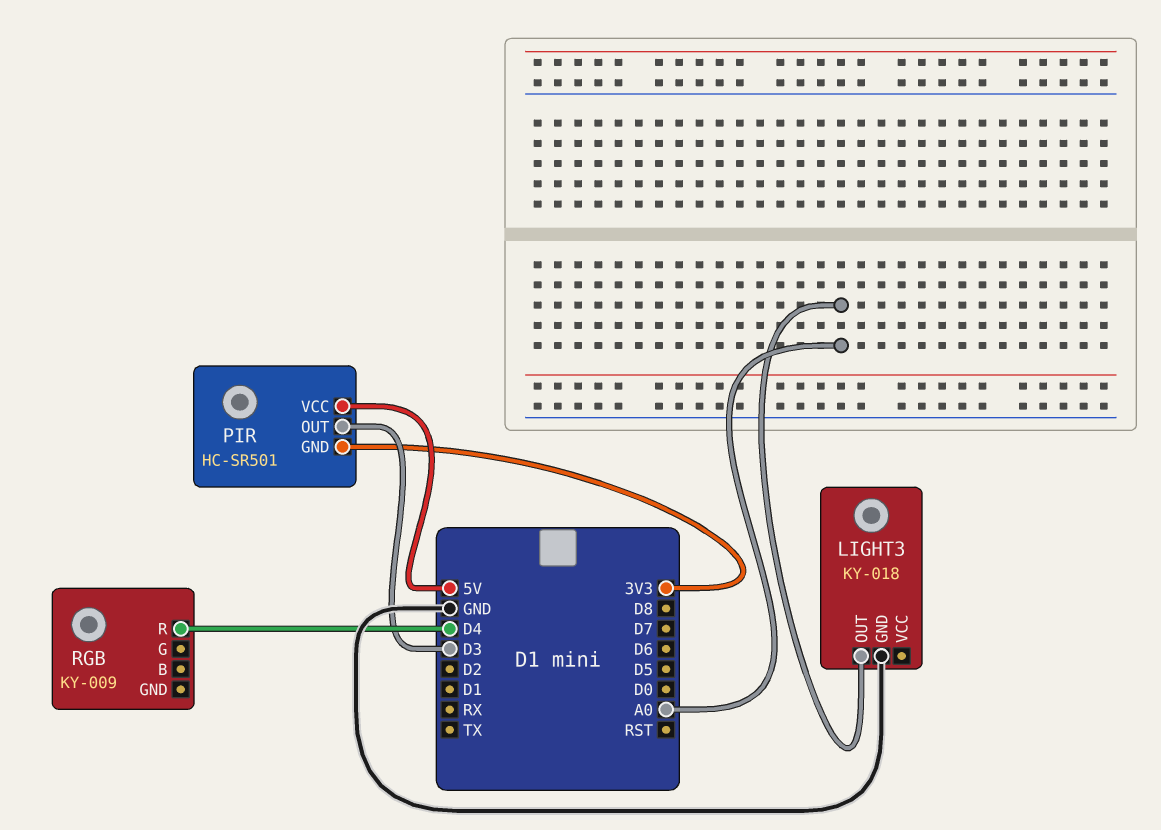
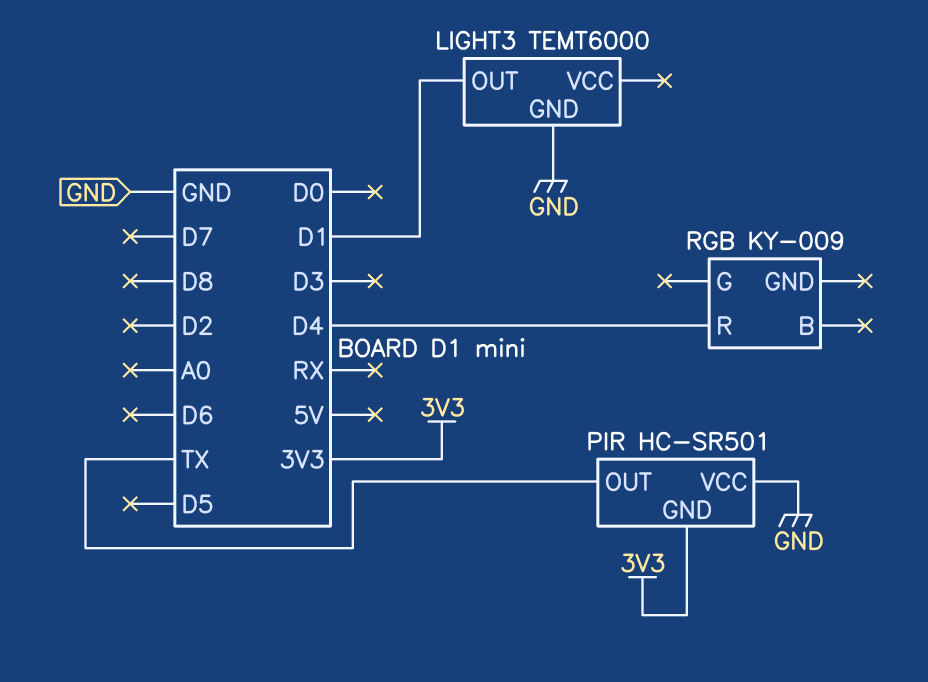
LIGHT3: KY-018 -> TEMT6000
LIGHT3 pin OUT: A0 -> D1
PIR pin OUT: D3 -> TX
PIR pin VCC: 5V -> GND

